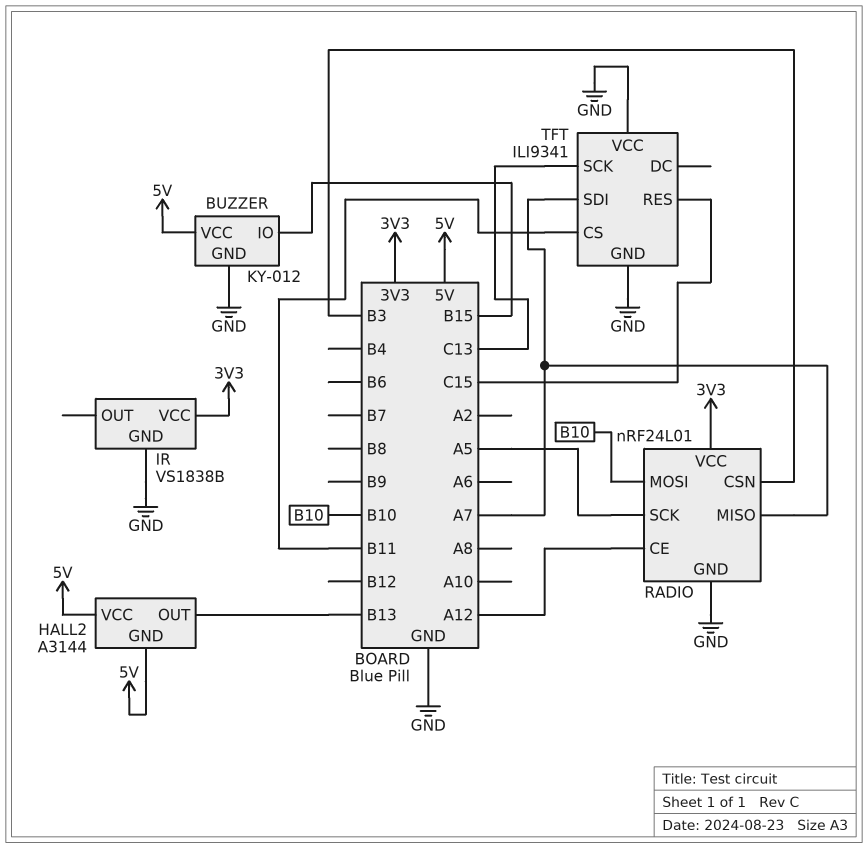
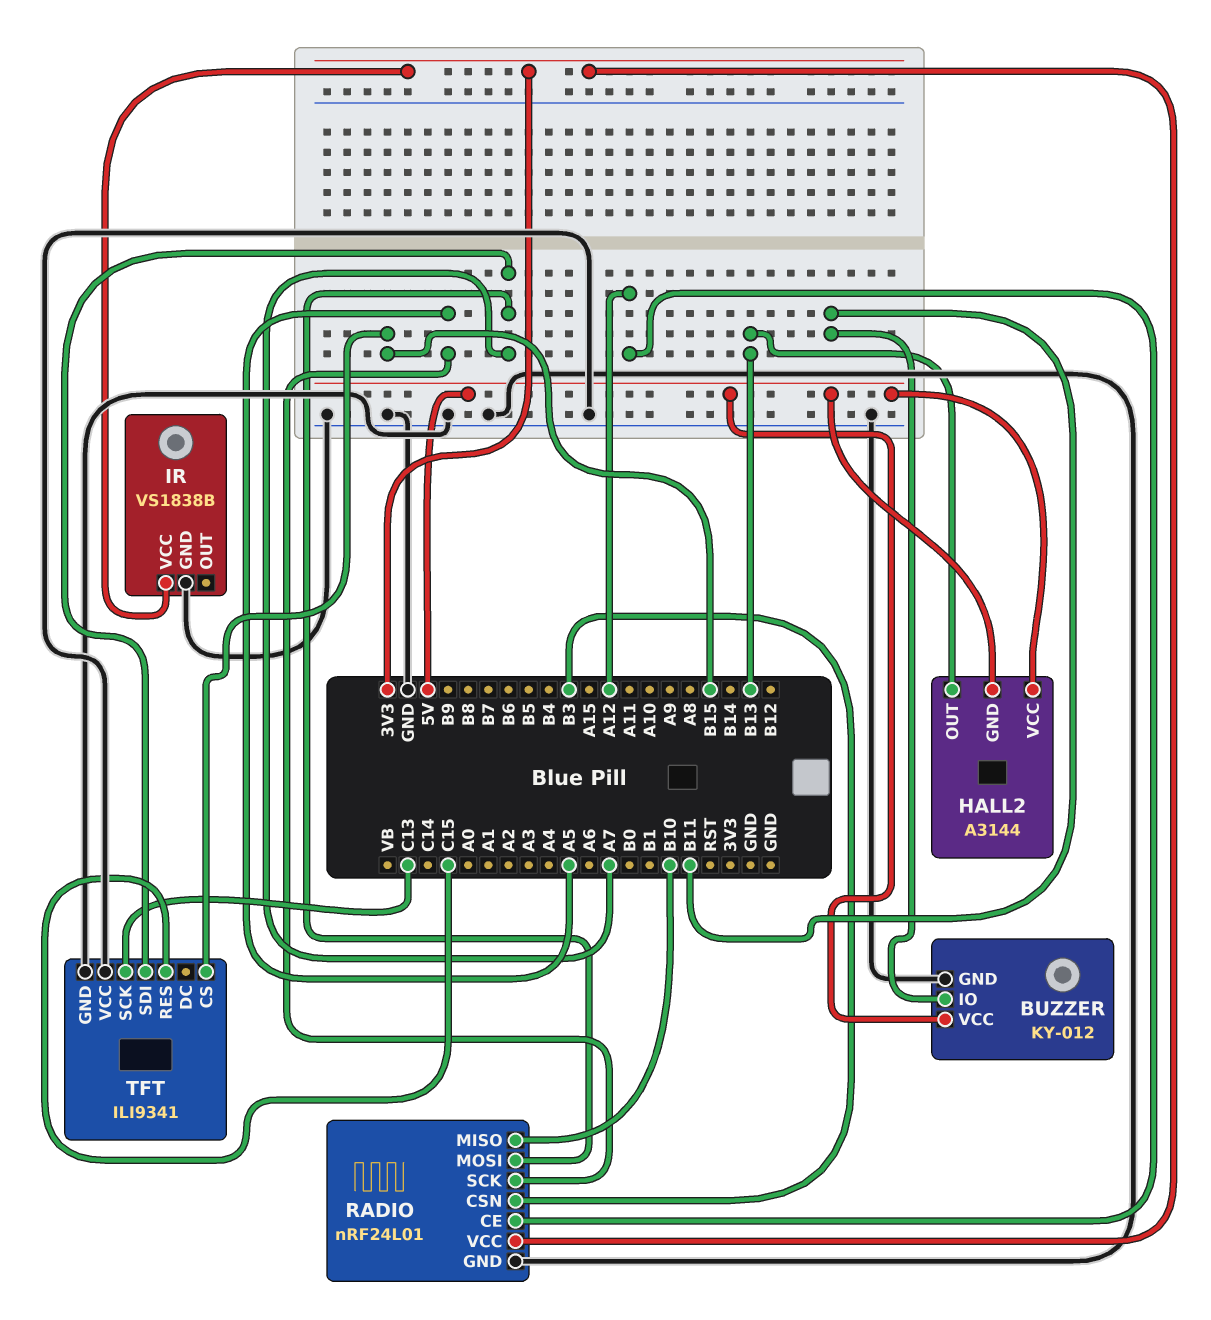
BUZZER pin IO: B15 -> B11
RADIO pin MISO: A7 -> B10
RADIO pin MOSI: B10 -> A7
TFT pin CS: B11 -> B15

